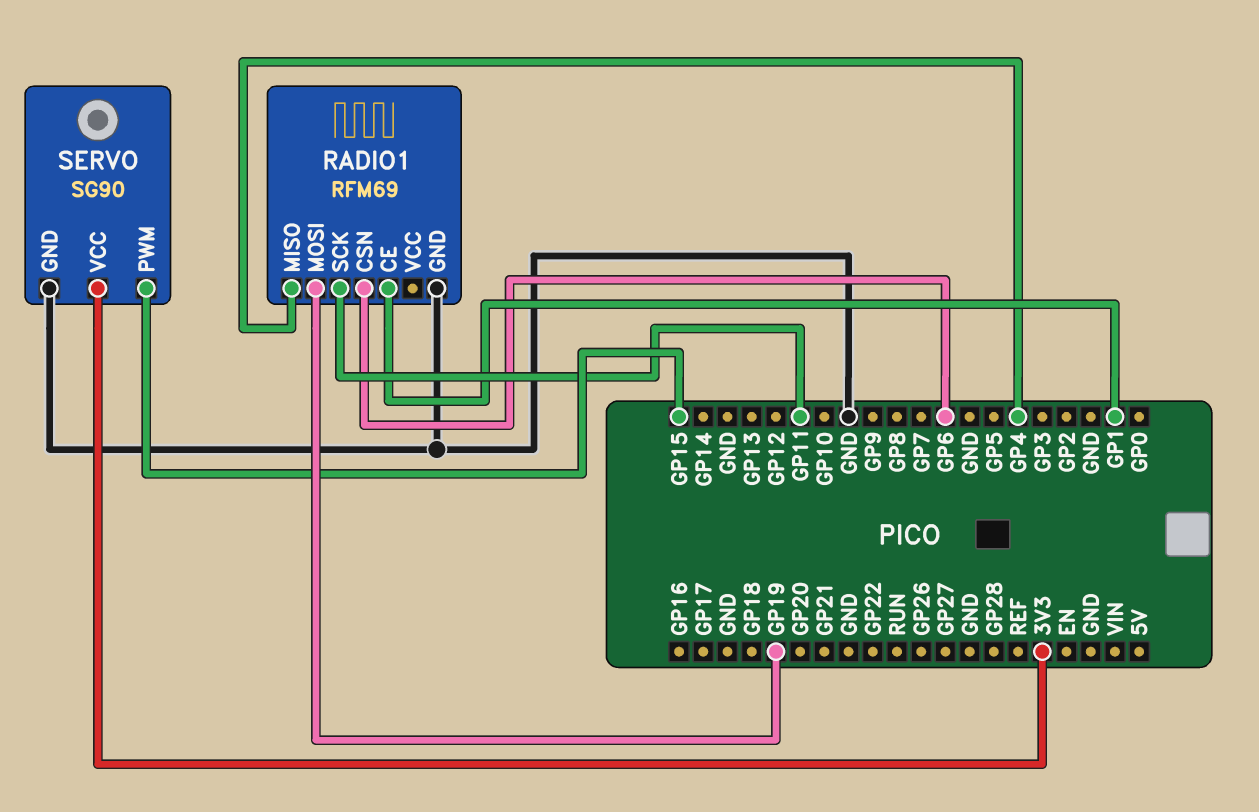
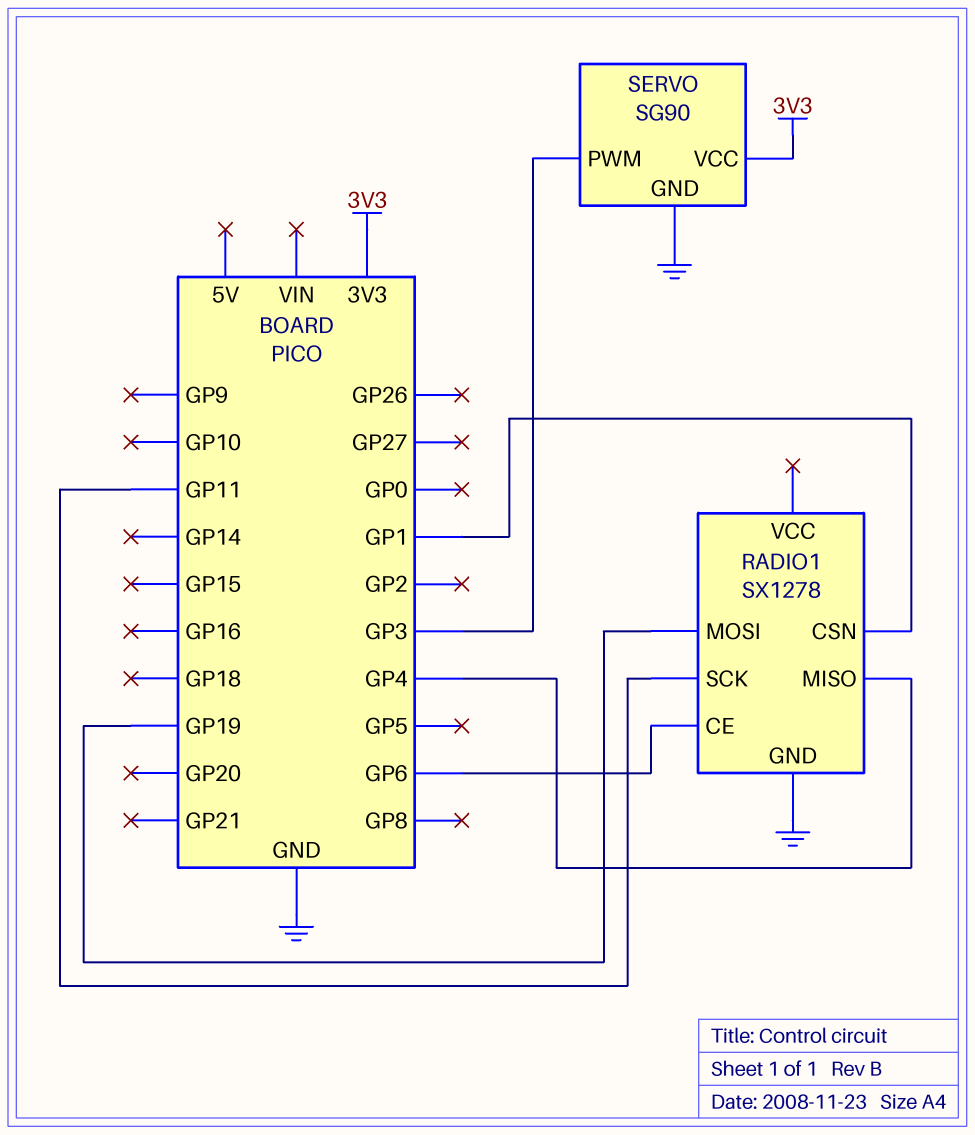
RADIO1: RFM69 -> SX1278
RADIO1 pin CE: GP1 -> GP6
RADIO1 pin CSN: GP6 -> GP1
SERVO pin PWM: GP15 -> GP3

